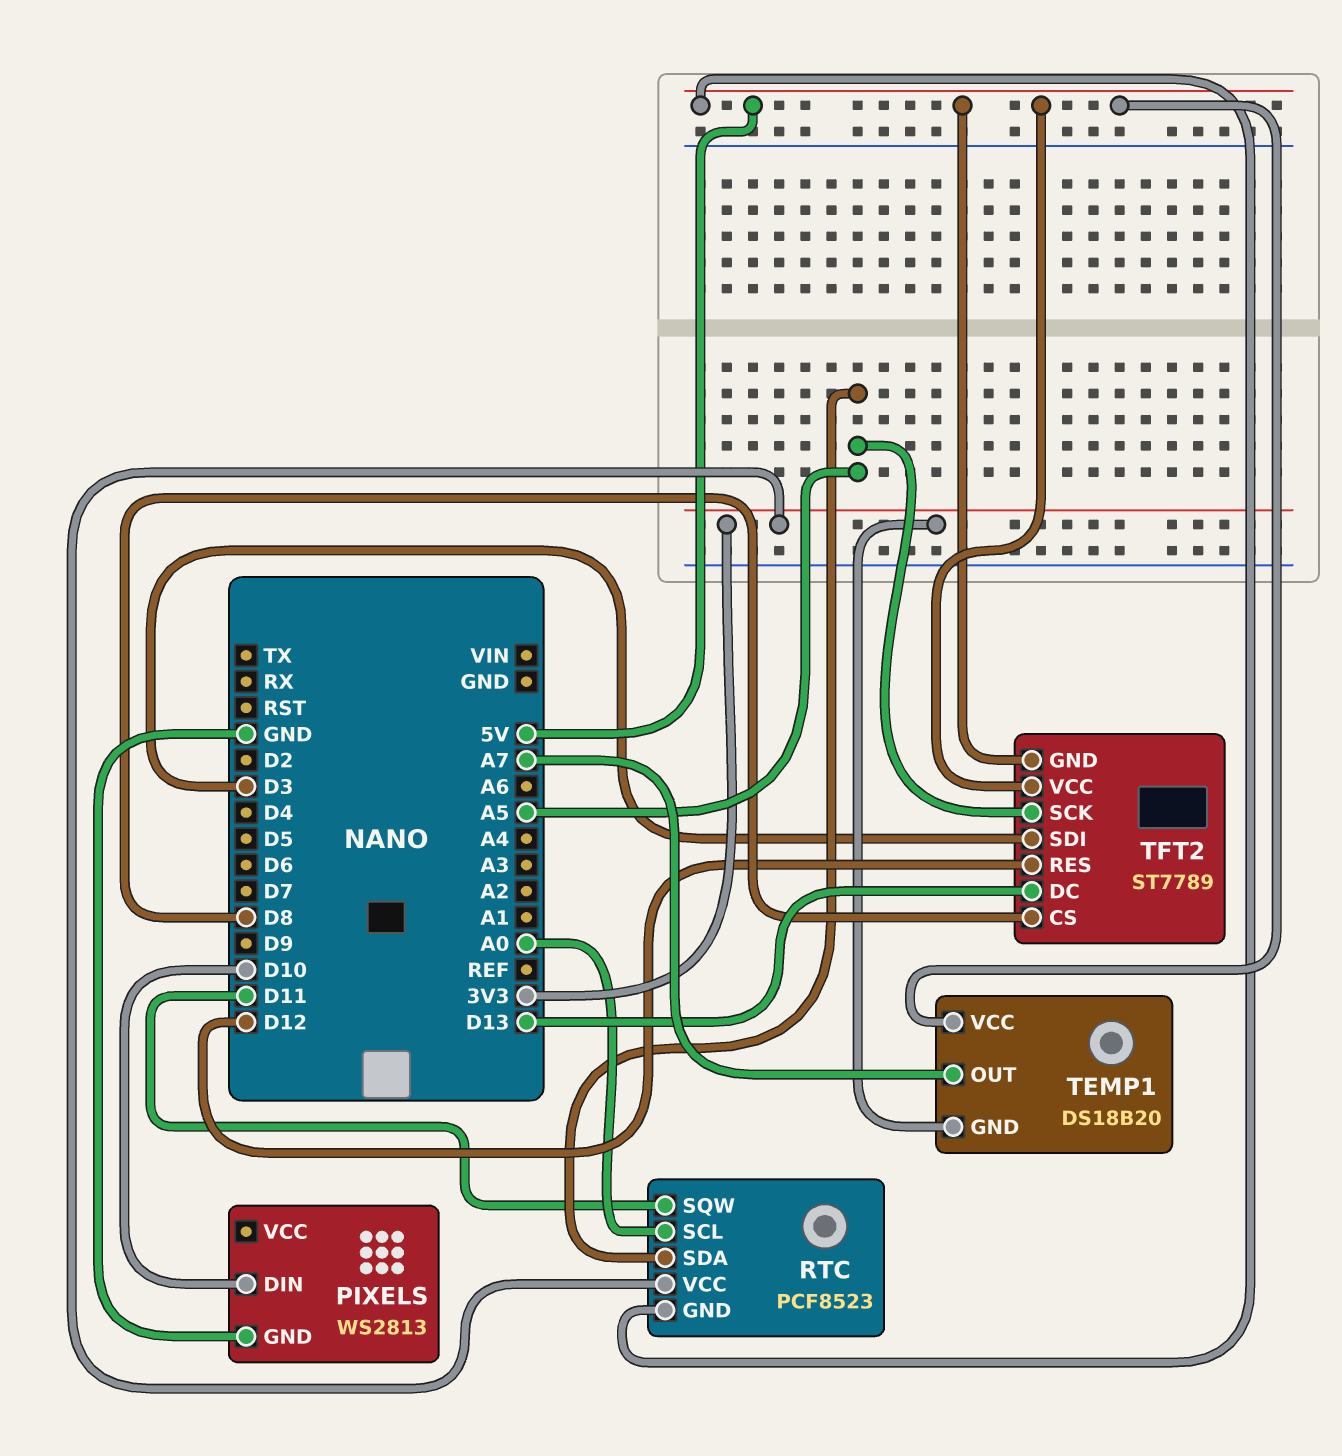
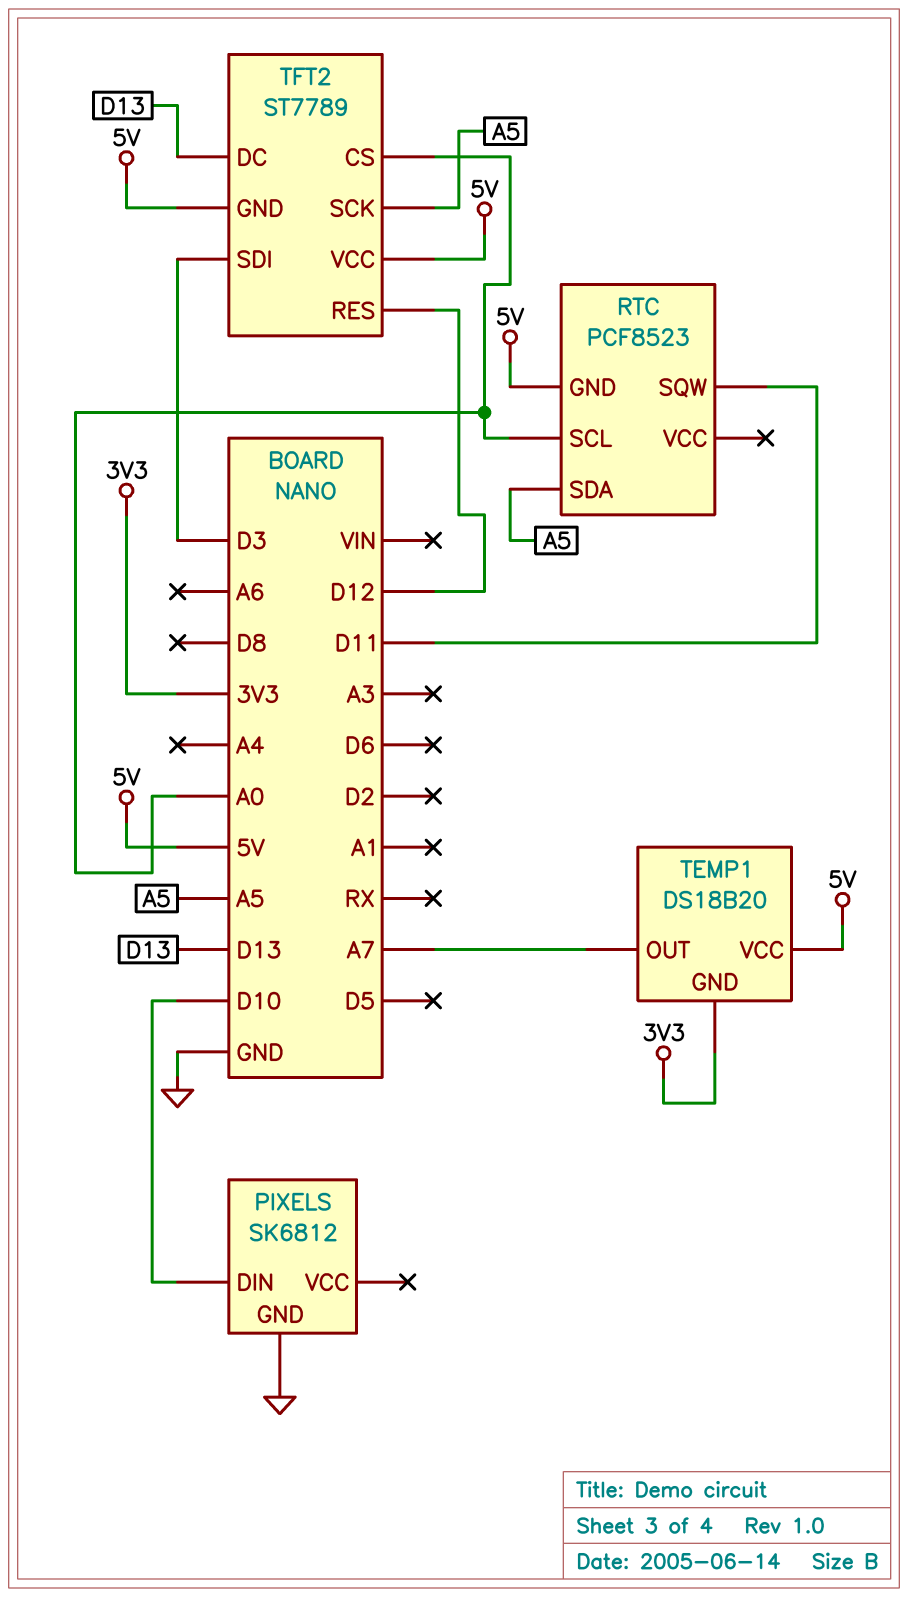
PIXELS: WS2813 -> SK6812
RTC pin VCC: 3V3 -> none
TFT2 pin CS: D8 -> A0

